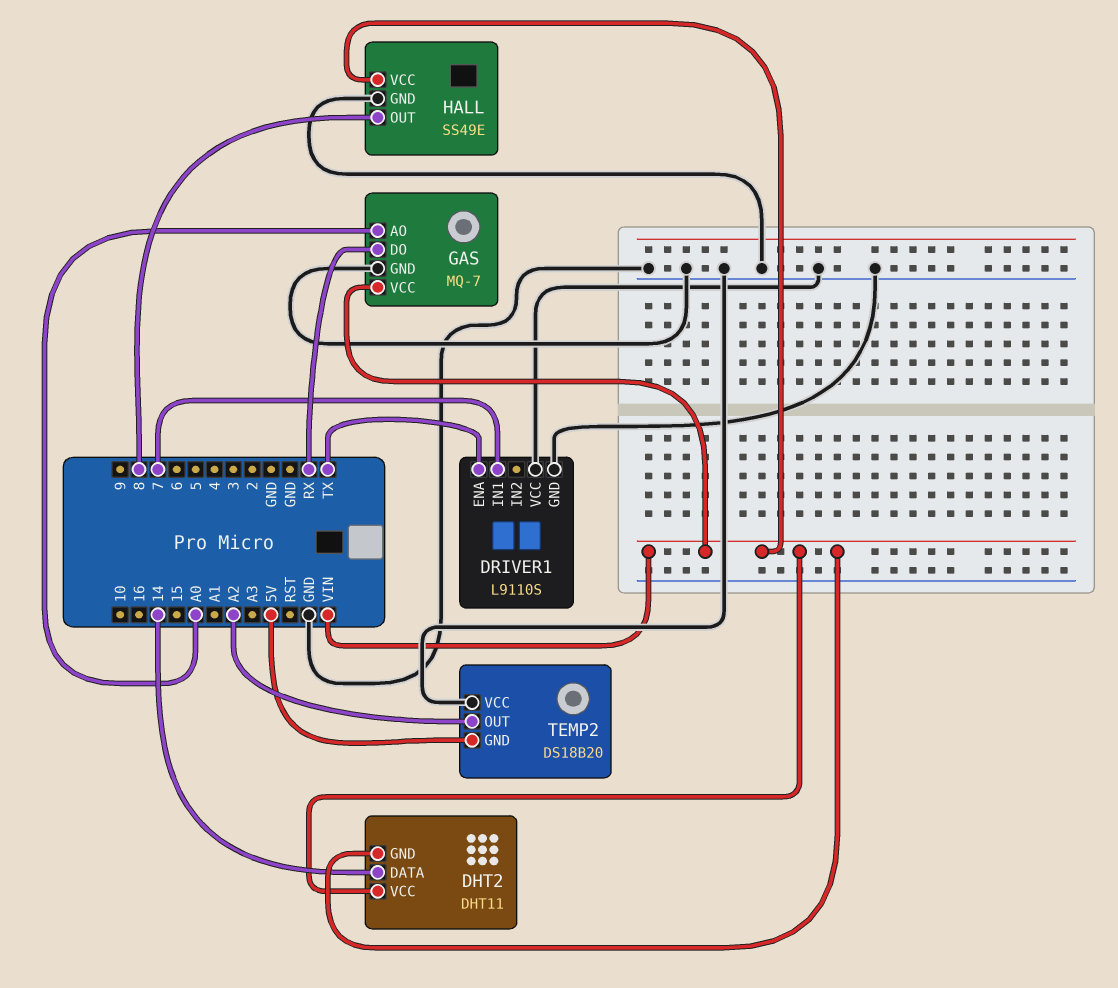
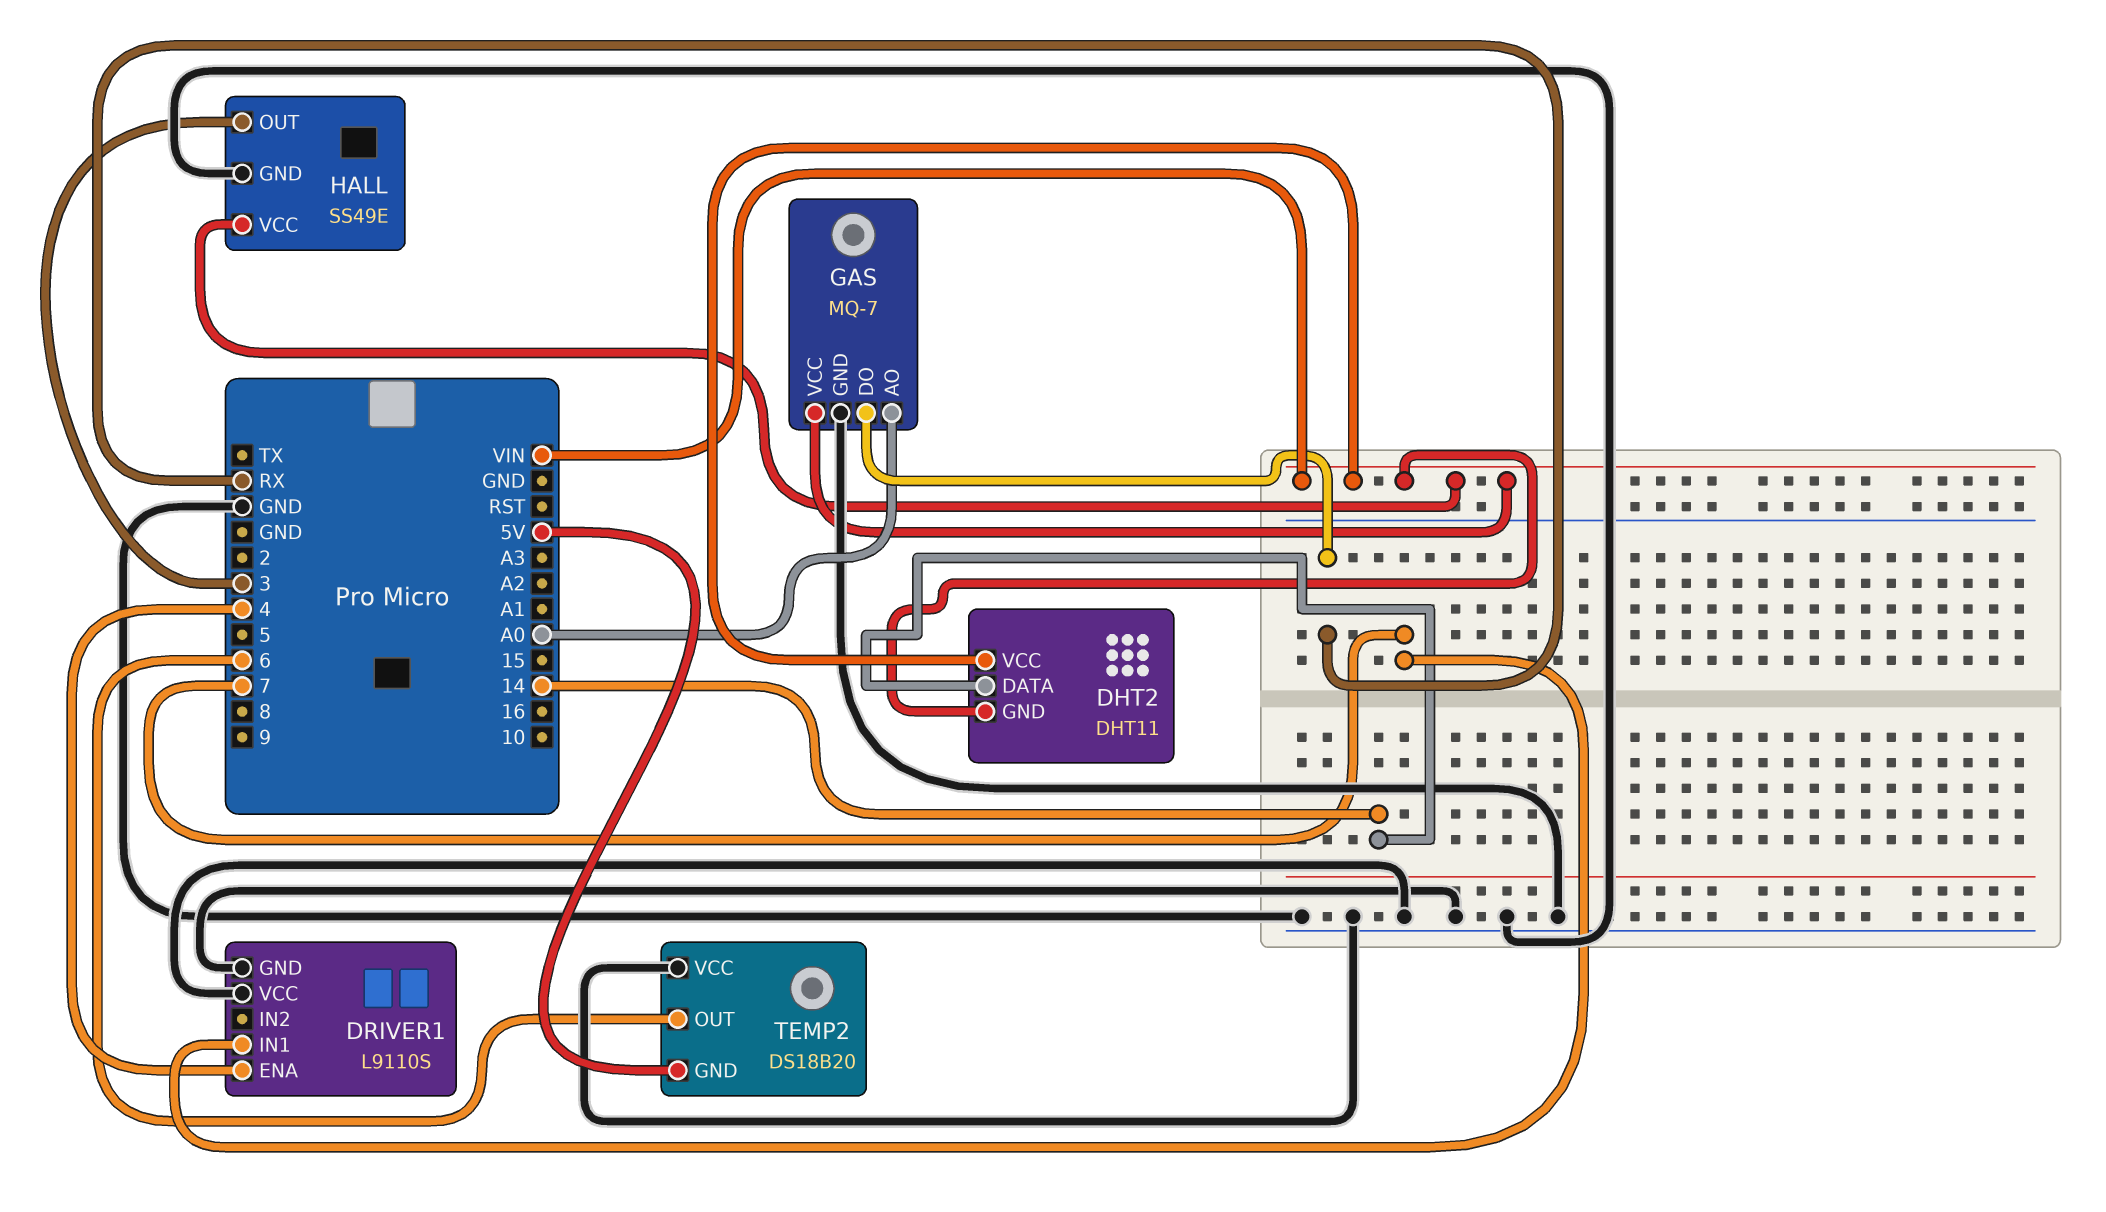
DRIVER1 pin ENA: TX -> 4
HALL pin OUT: 8 -> 3
TEMP2 pin OUT: A2 -> 6

